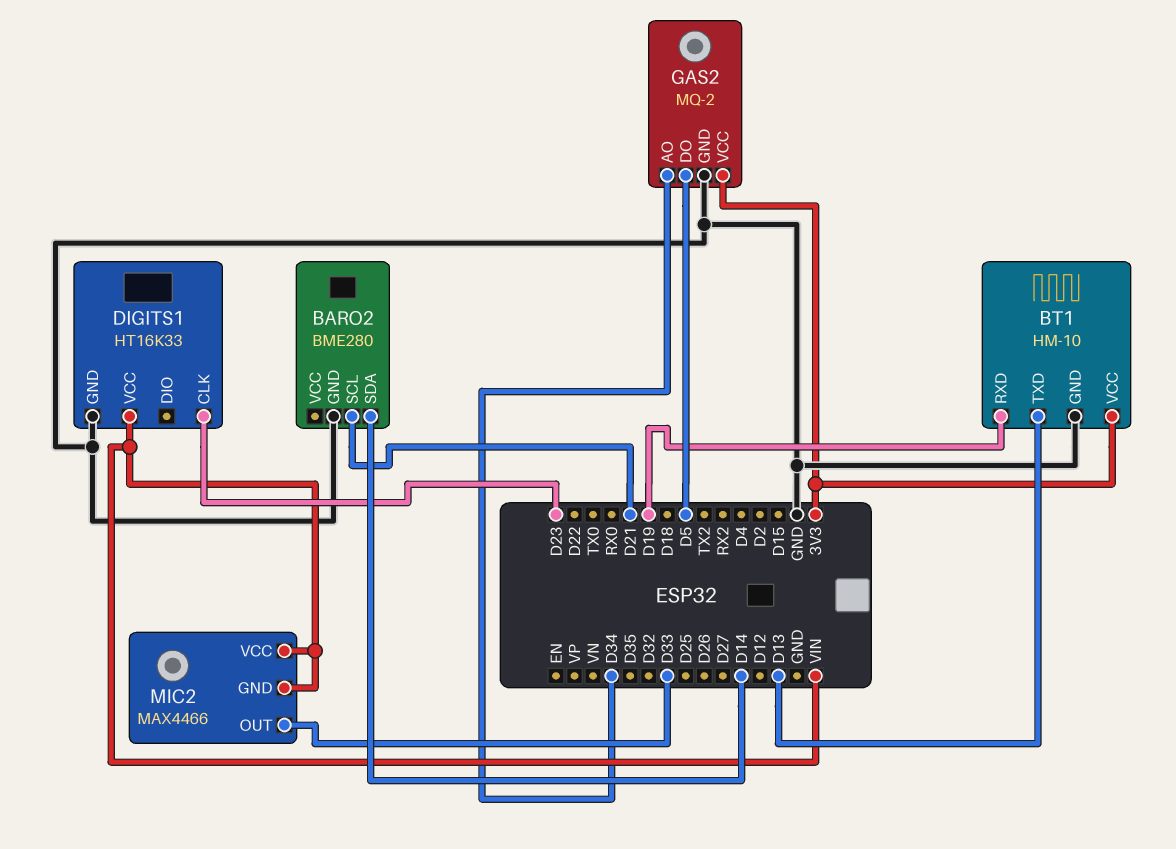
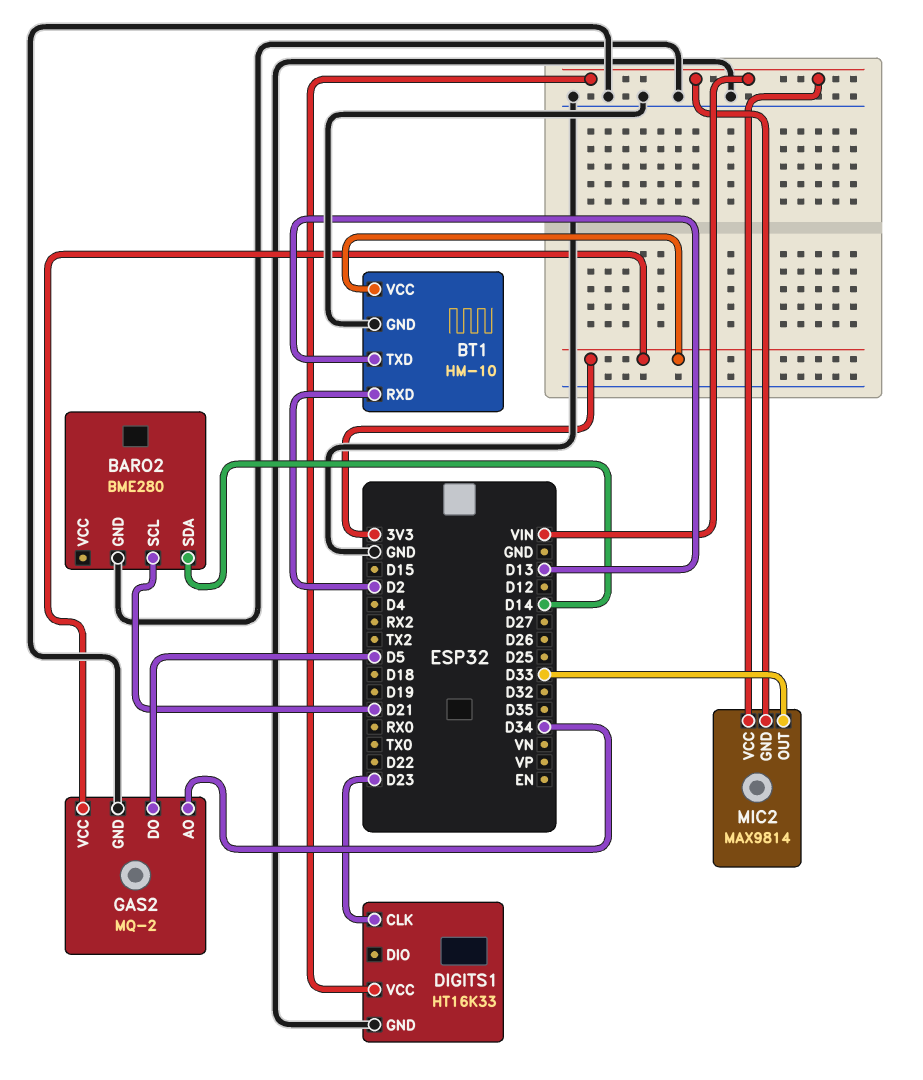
BT1 pin RXD: D19 -> D2
MIC2: MAX4466 -> MAX9814

